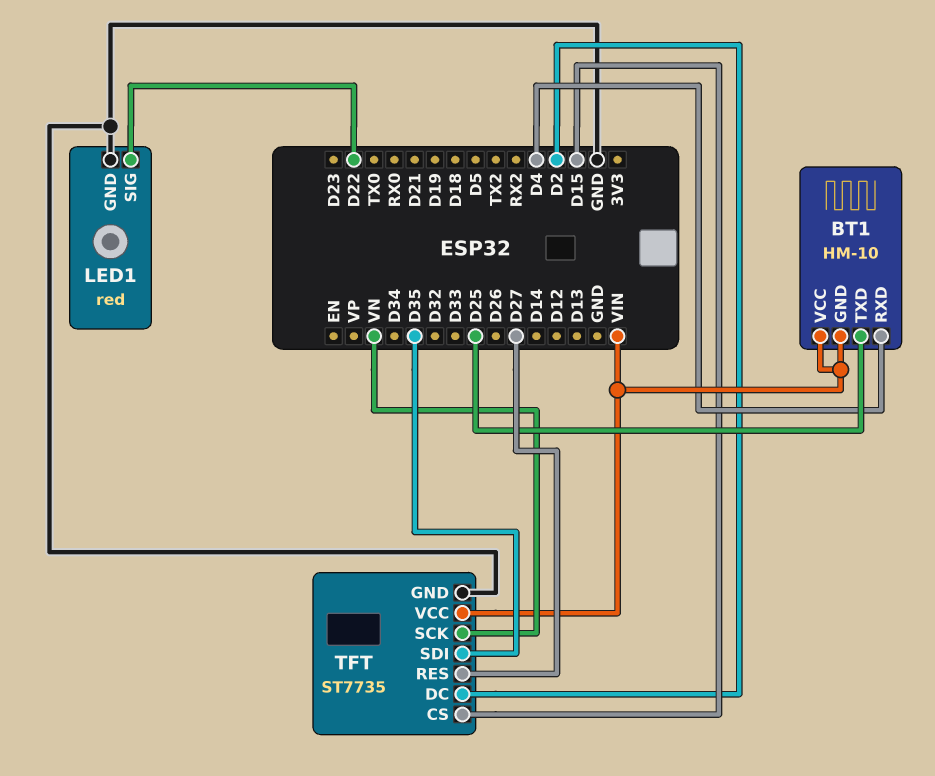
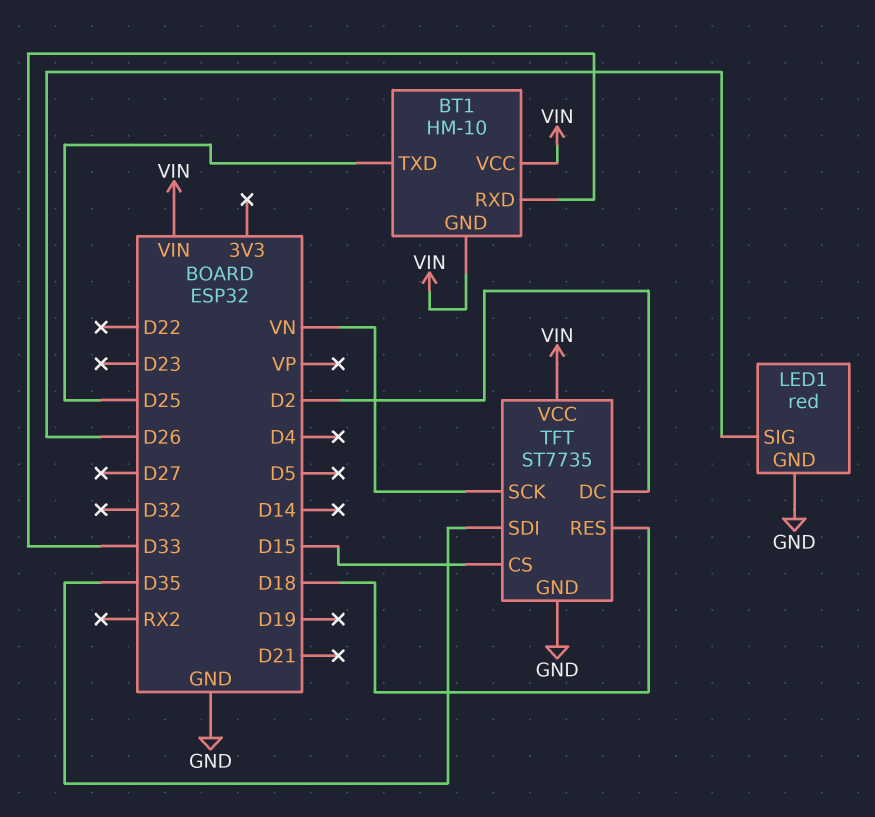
BT1 pin RXD: D4 -> D33
LED1 pin SIG: D22 -> D26
TFT pin RES: D27 -> D18

